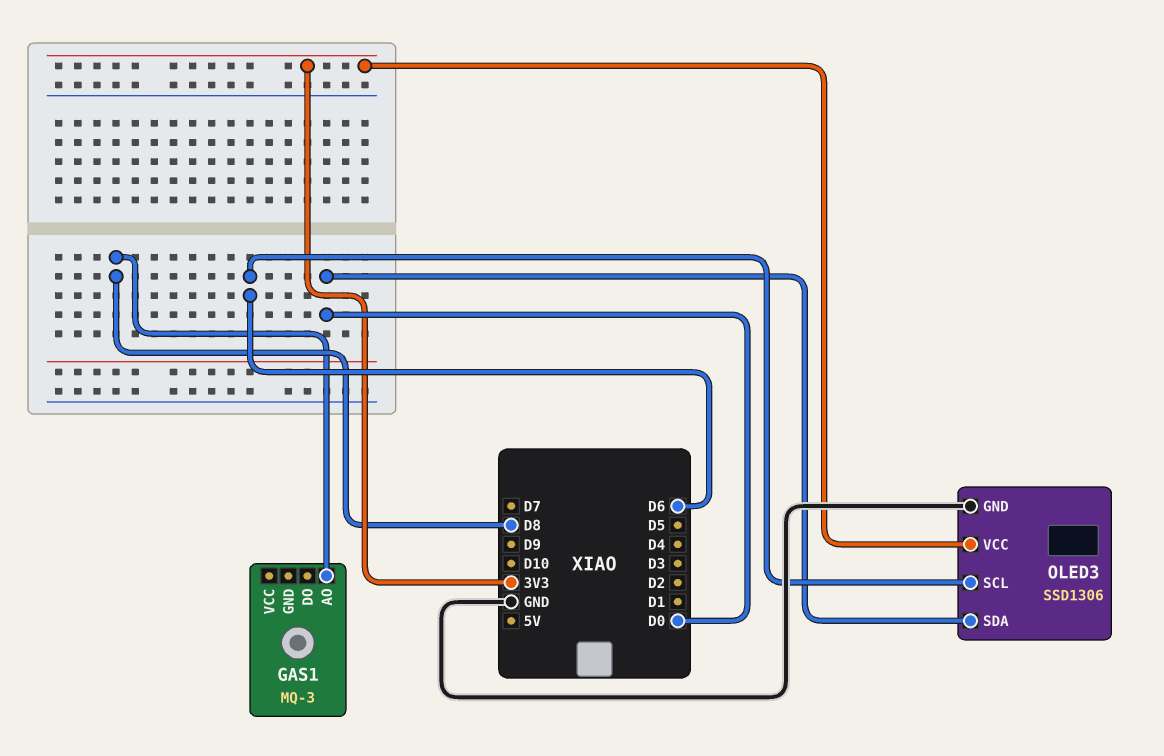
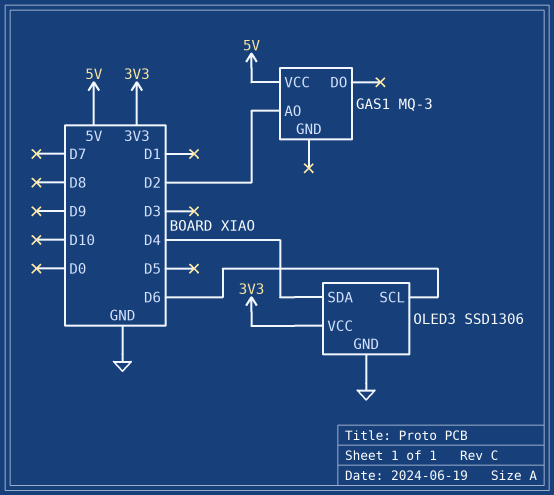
GAS1 pin AO: D8 -> D2
GAS1 pin VCC: none -> 5V
OLED3 pin SDA: D0 -> D4

